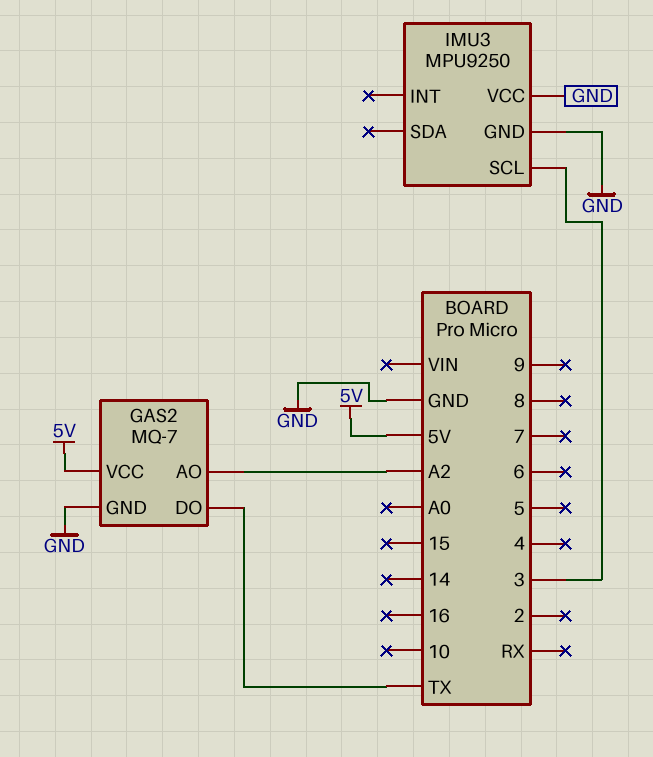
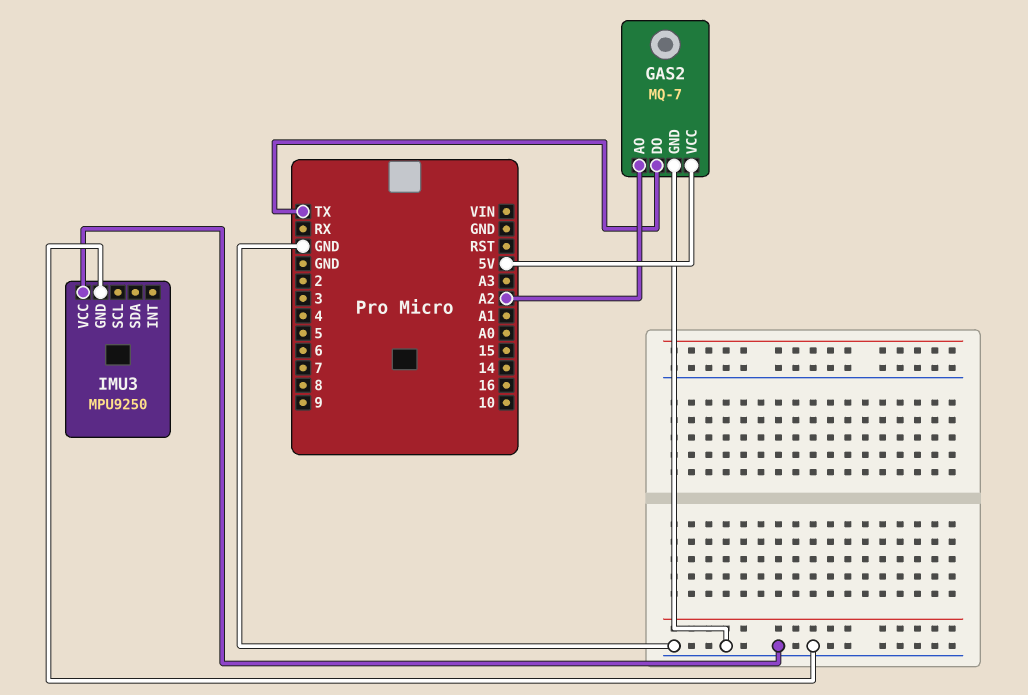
IMU3 pin SCL: 3 -> none

